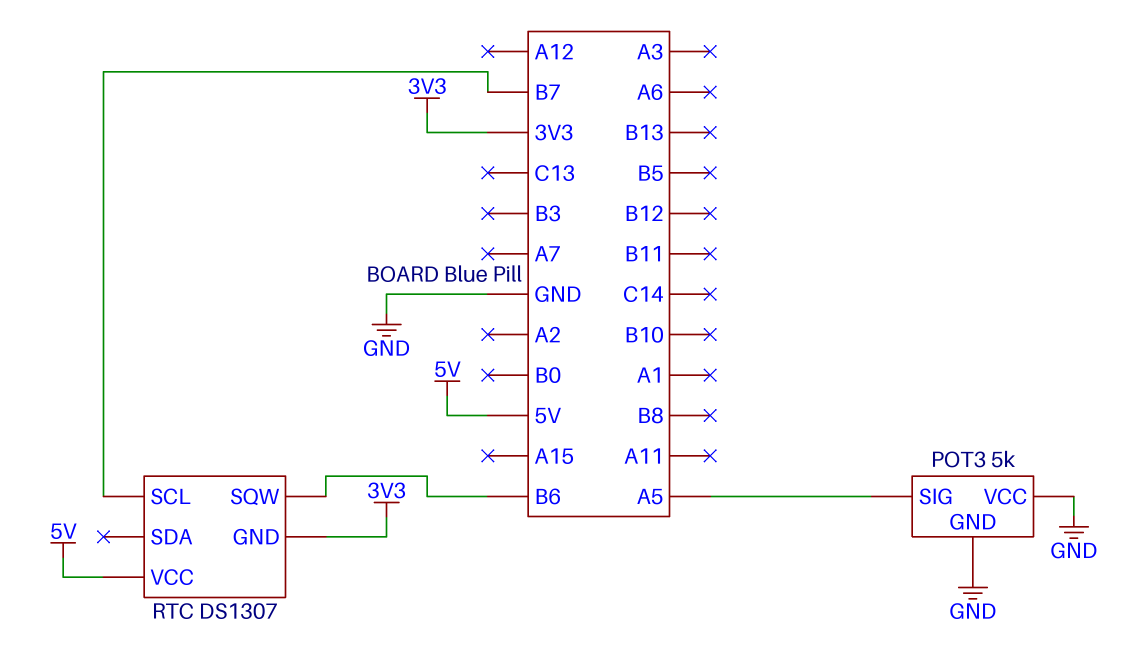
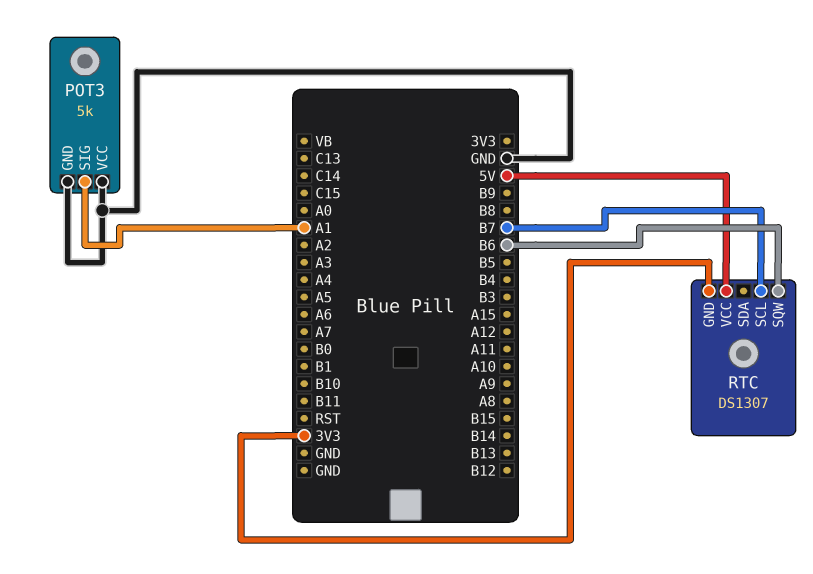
POT3 pin SIG: A5 -> A1

